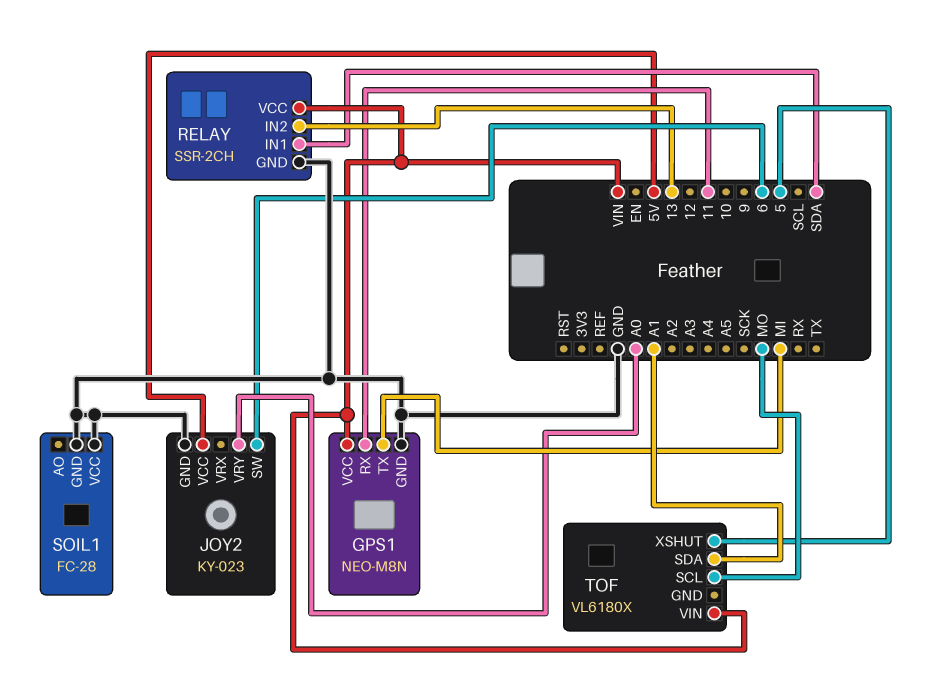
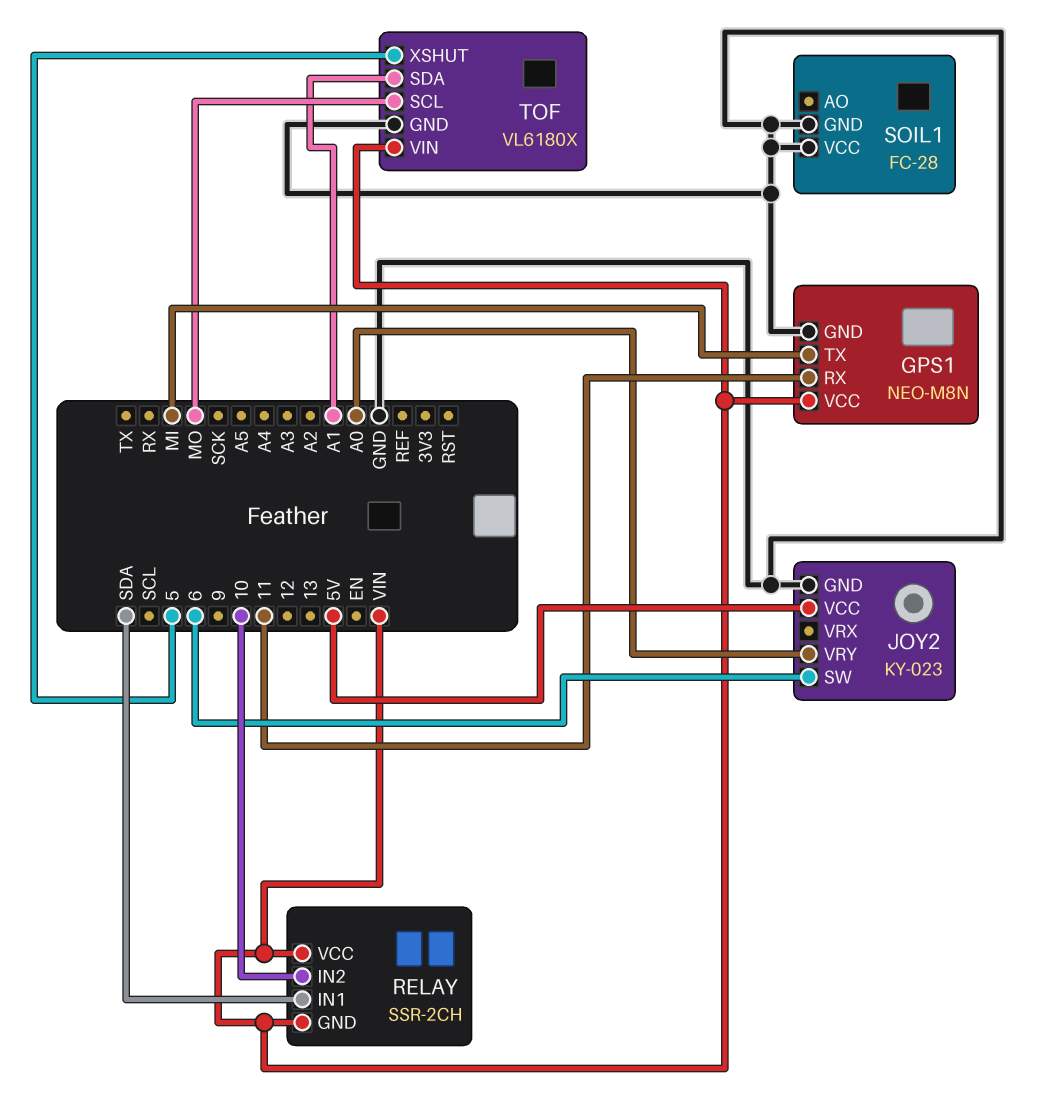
RELAY pin GND: GND -> VIN
RELAY pin IN2: 13 -> 10
TOF pin GND: none -> GND

